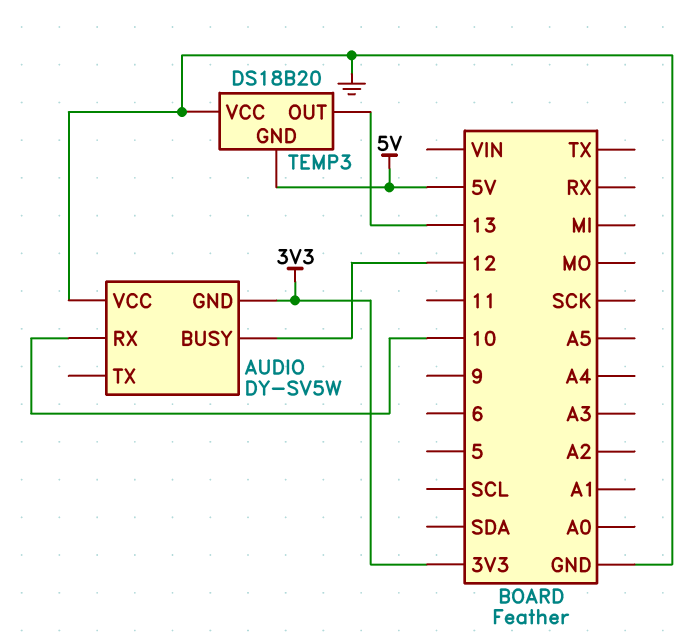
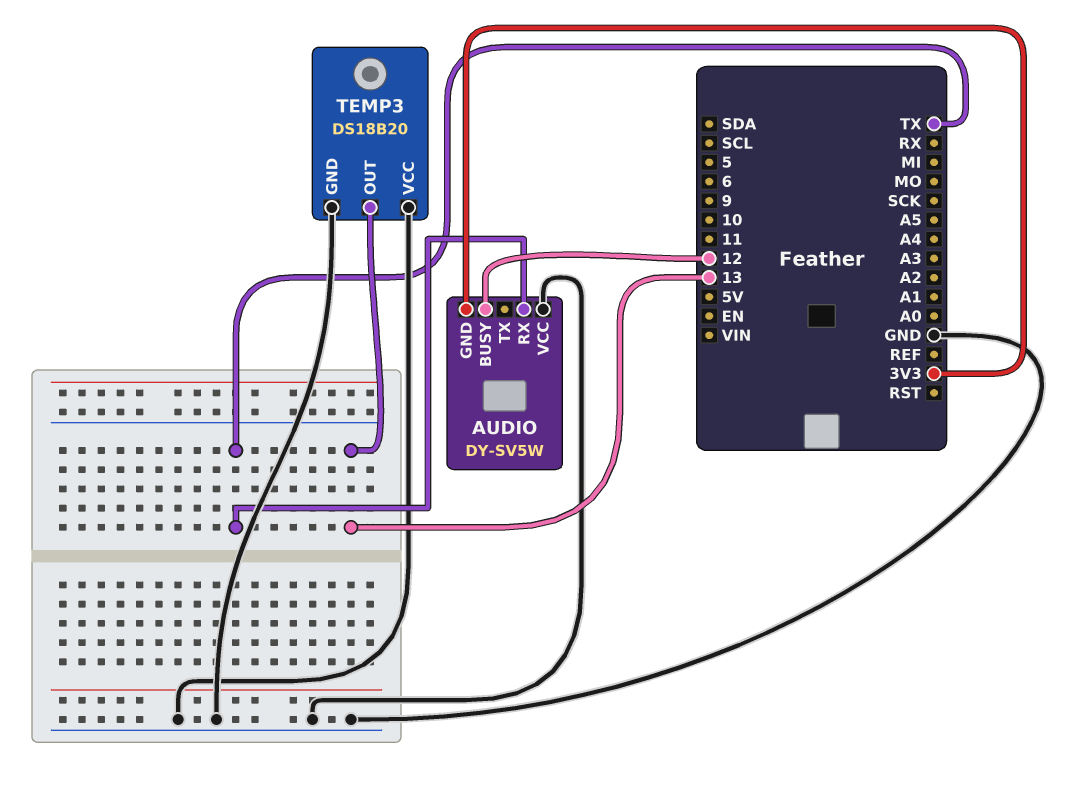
AUDIO pin RX: 10 -> TX
TEMP3 pin GND: 5V -> GND

